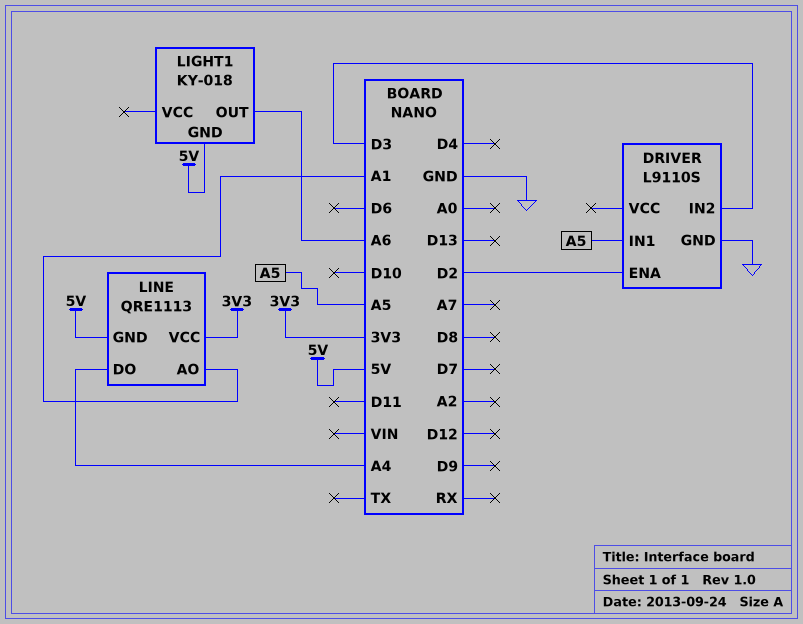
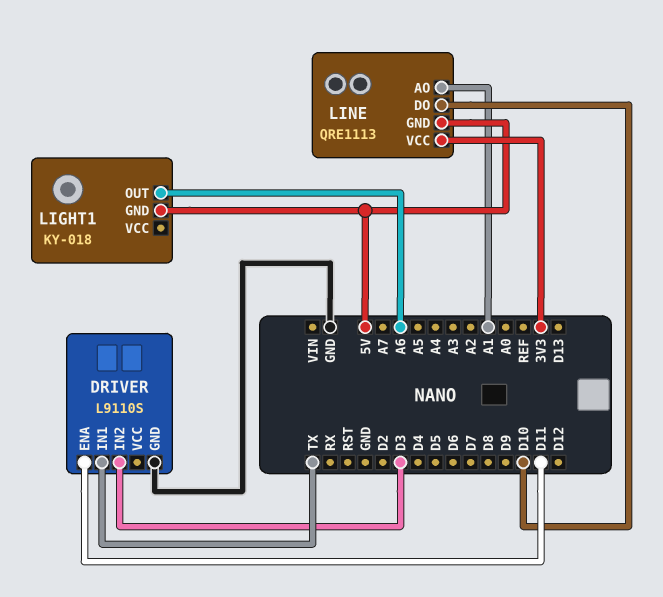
DRIVER pin ENA: D2 -> D11
DRIVER pin IN1: A5 -> TX
LINE pin DO: A4 -> D10

